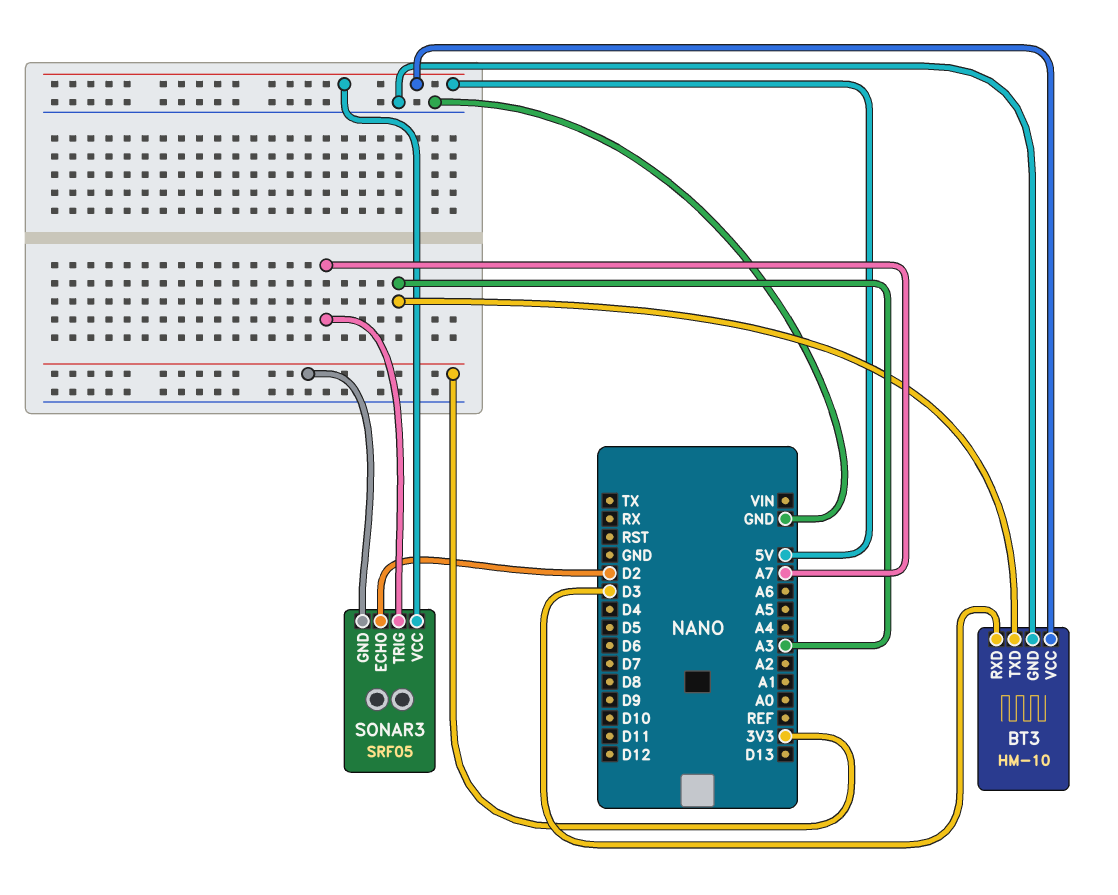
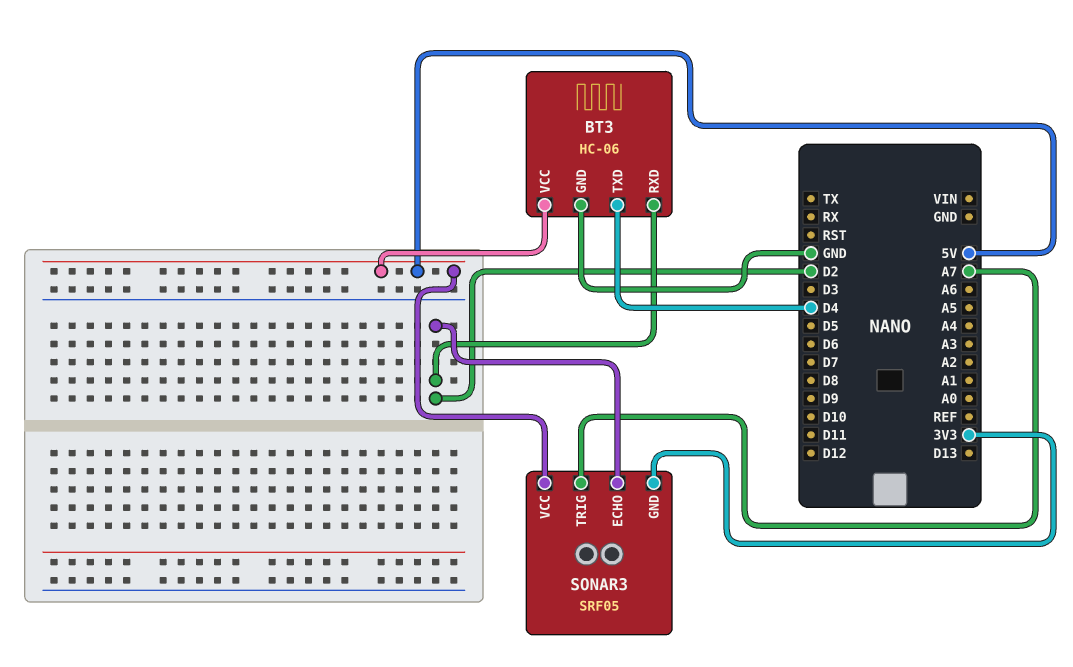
BT3: HM-10 -> HC-06
BT3 pin RXD: D3 -> D2
BT3 pin TXD: A3 -> D4

